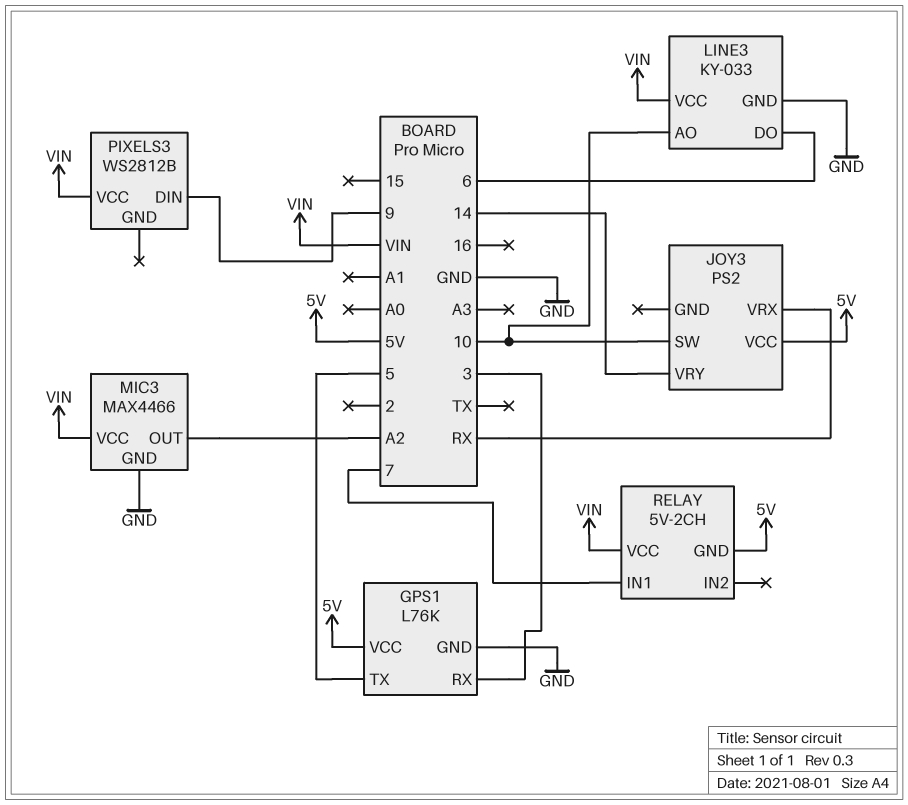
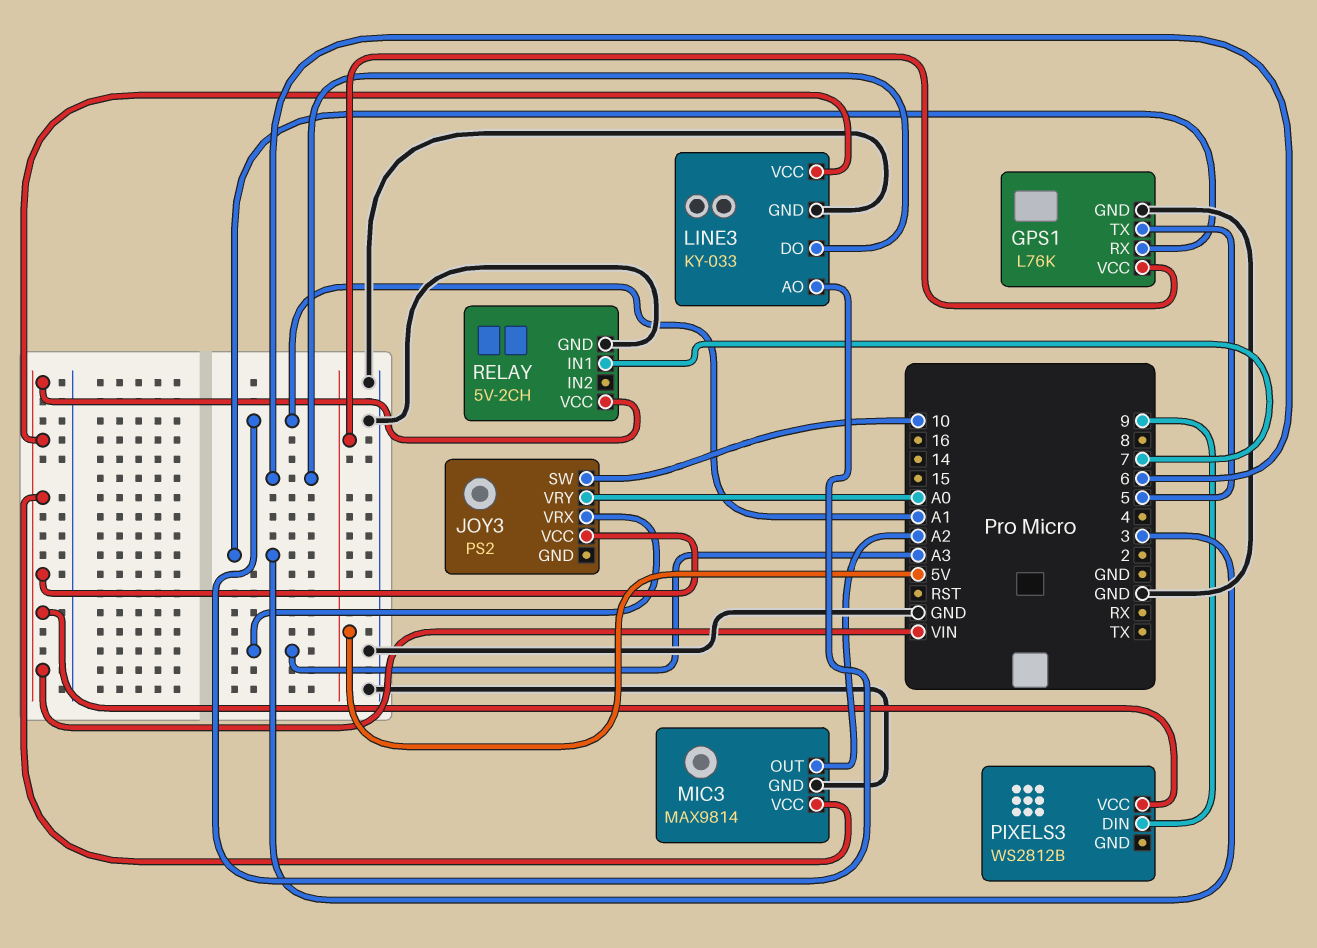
JOY3 pin VCC: 5V -> VIN
JOY3 pin VRX: RX -> A3
JOY3 pin VRY: 14 -> A0
LINE3 pin AO: 10 -> A1
MIC3: MAX4466 -> MAX9814
RELAY pin GND: 5V -> GND

